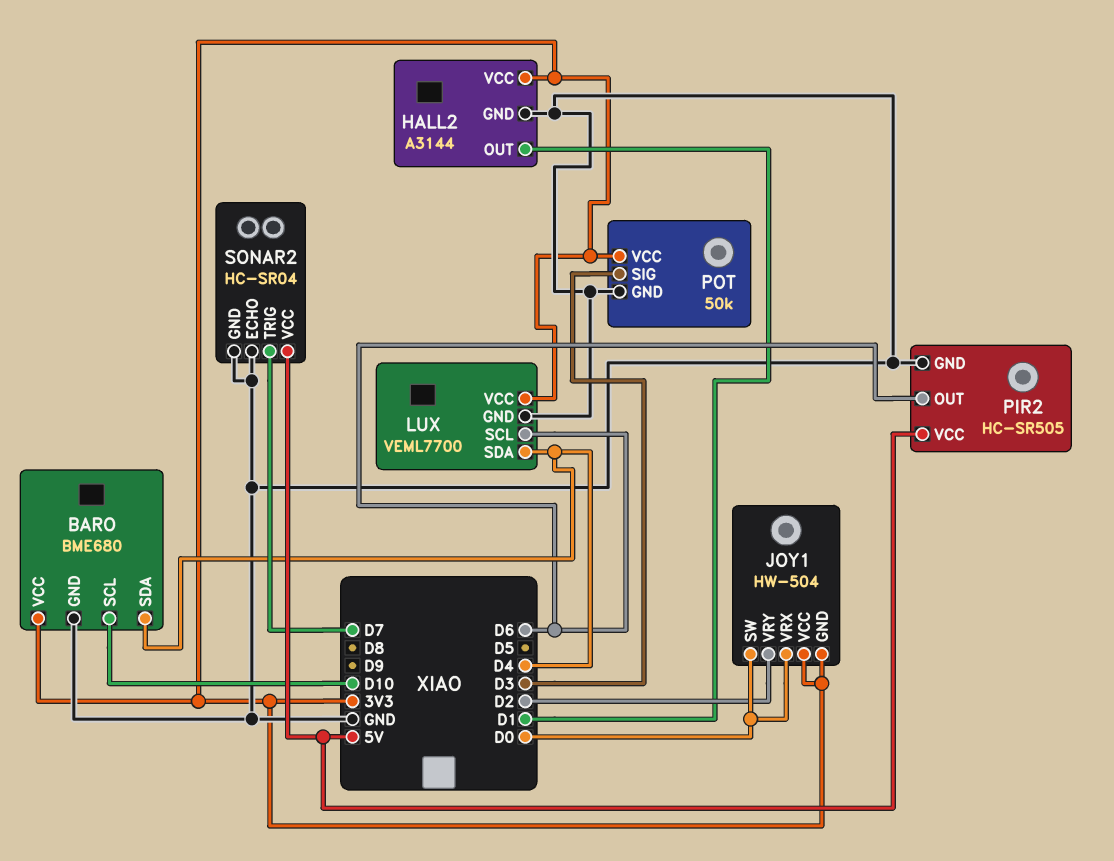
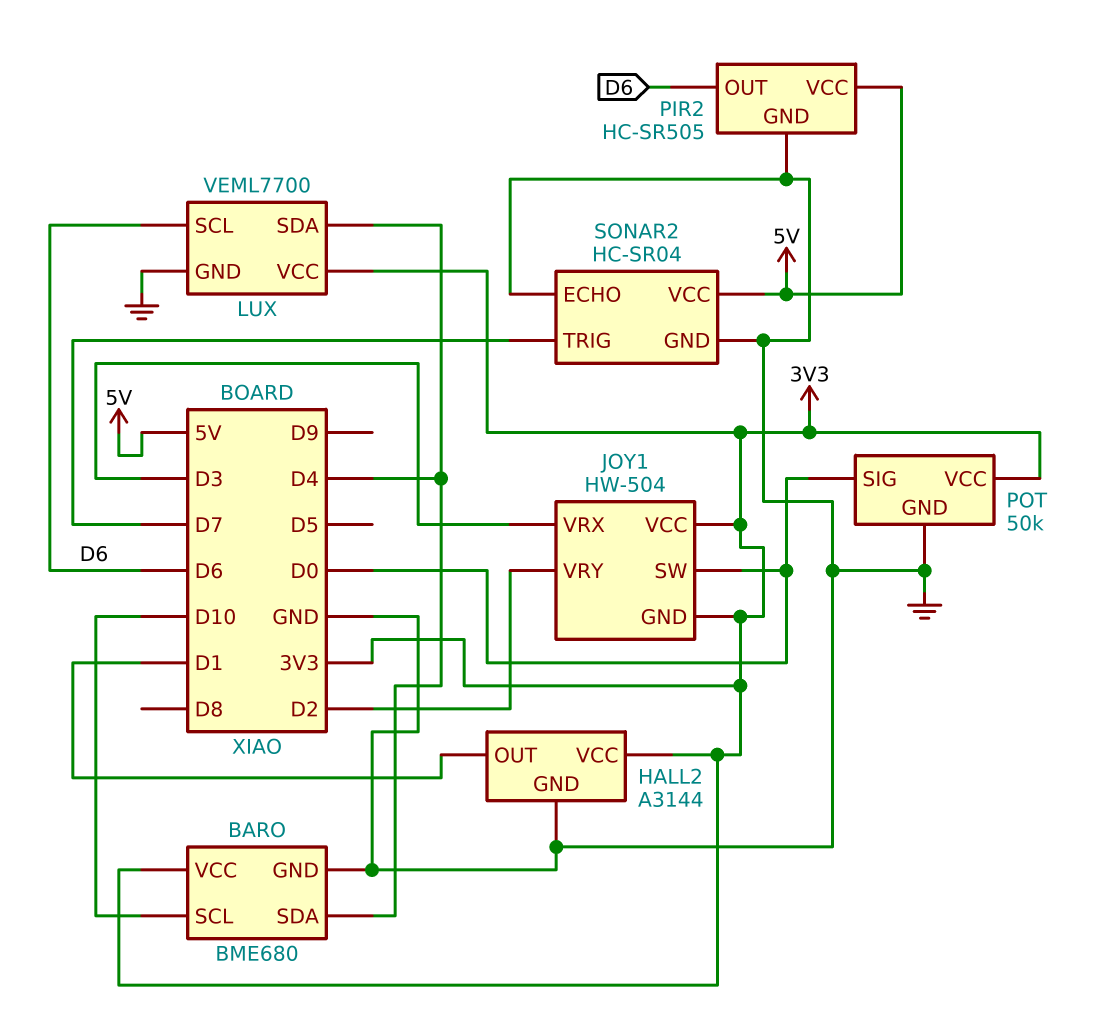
JOY1 pin VRX: D0 -> D3
POT pin SIG: D3 -> D0

